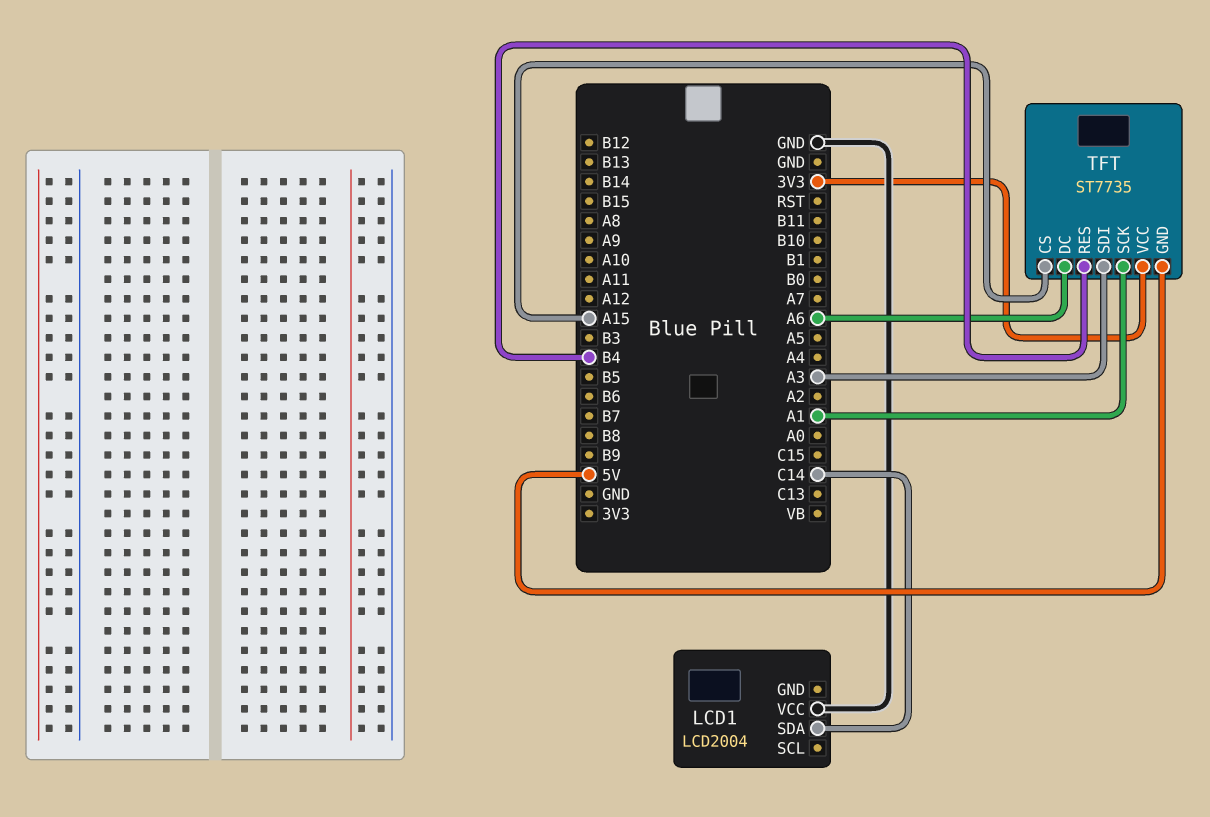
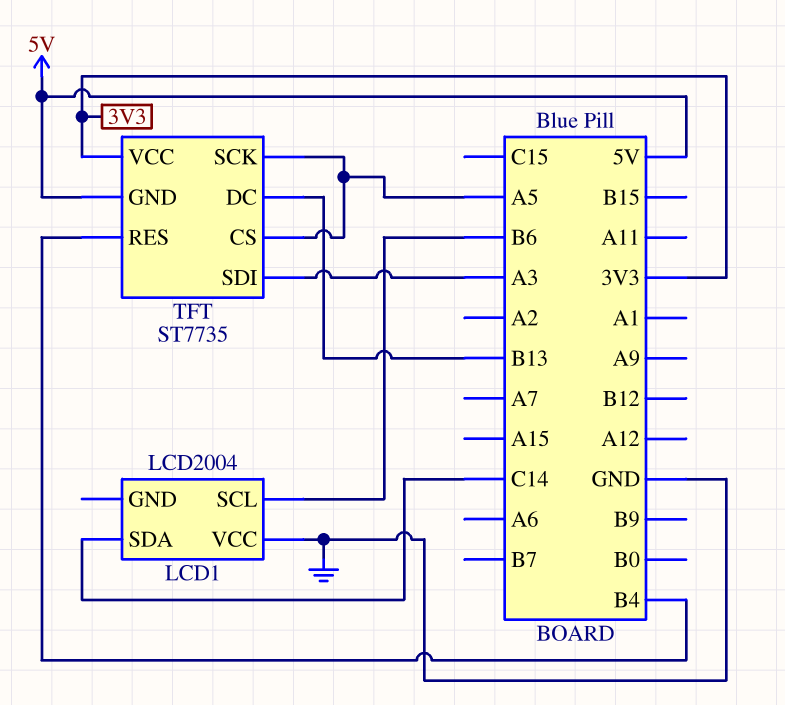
LCD1 pin SCL: none -> B6
TFT pin CS: A15 -> A5
TFT pin DC: A6 -> B13
TFT pin SCK: A1 -> A5

